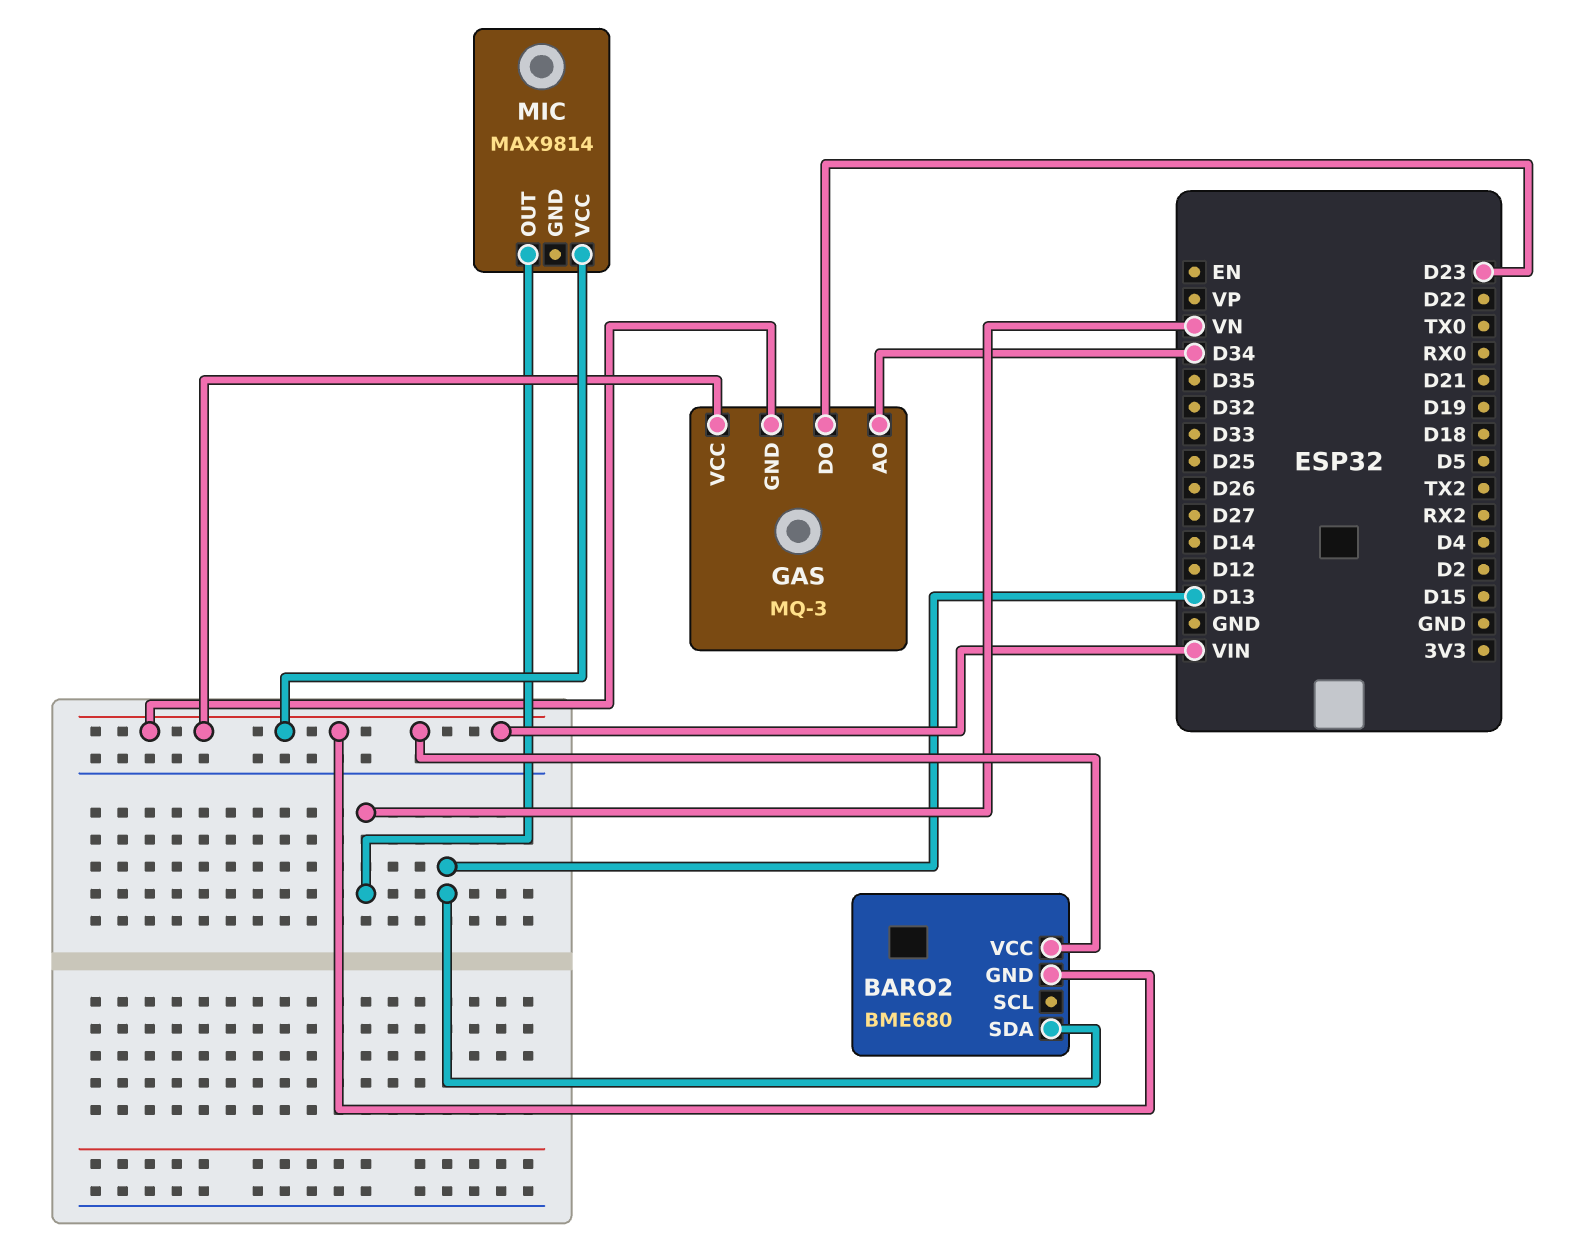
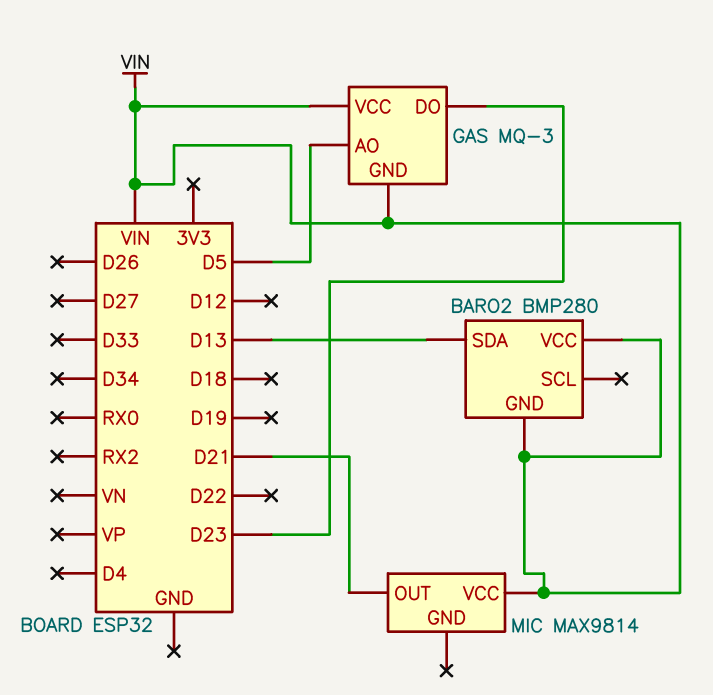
BARO2: BME680 -> BMP280
GAS pin AO: D34 -> D5
MIC pin OUT: VN -> D21

